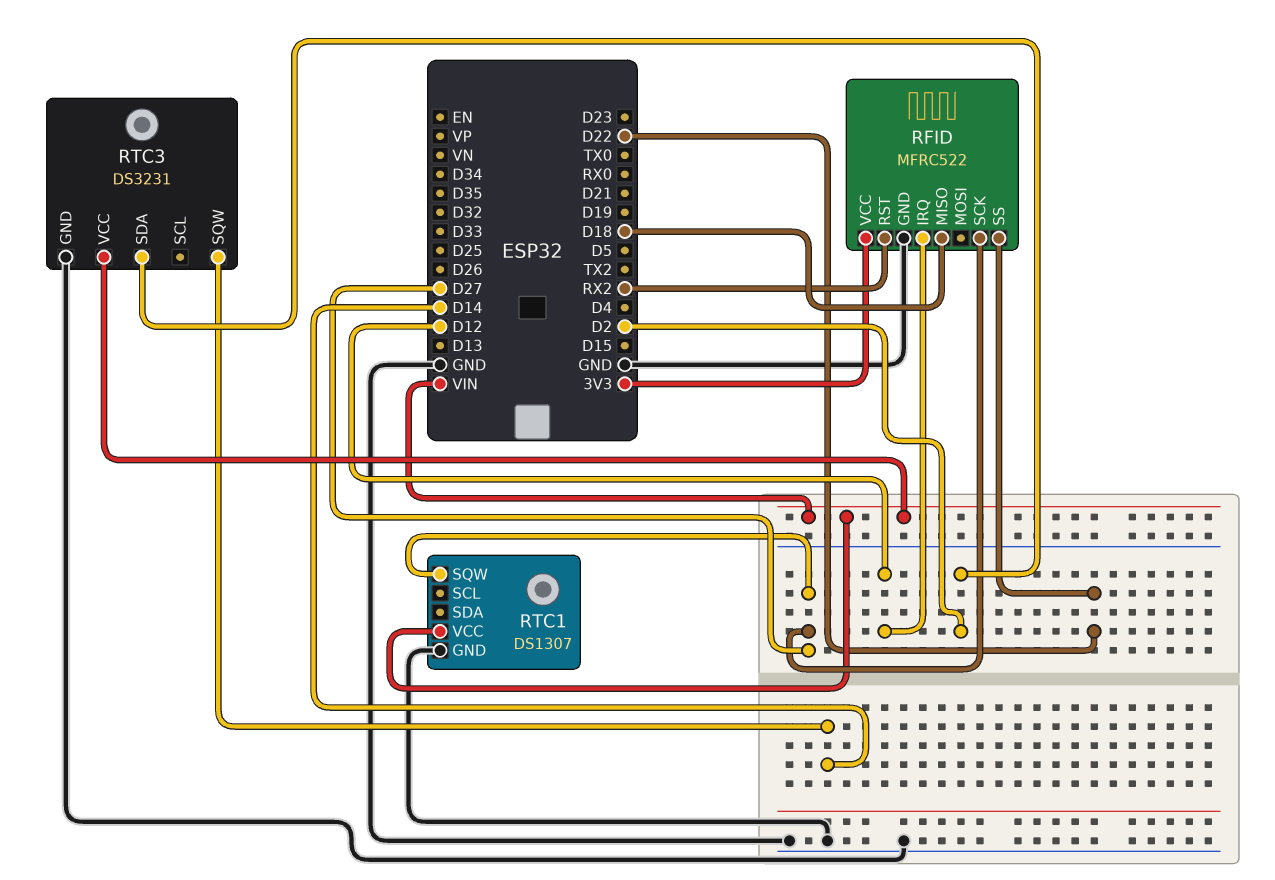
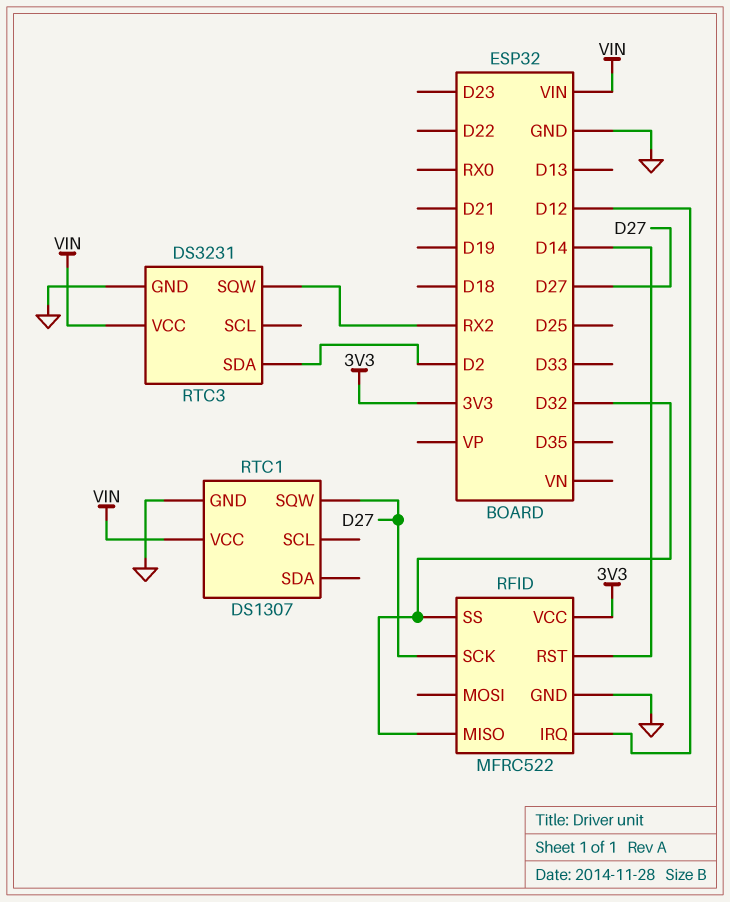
RFID pin MISO: D18 -> D32
RFID pin RST: RX2 -> D14
RFID pin SS: D22 -> D32
RTC3 pin SQW: D14 -> RX2

